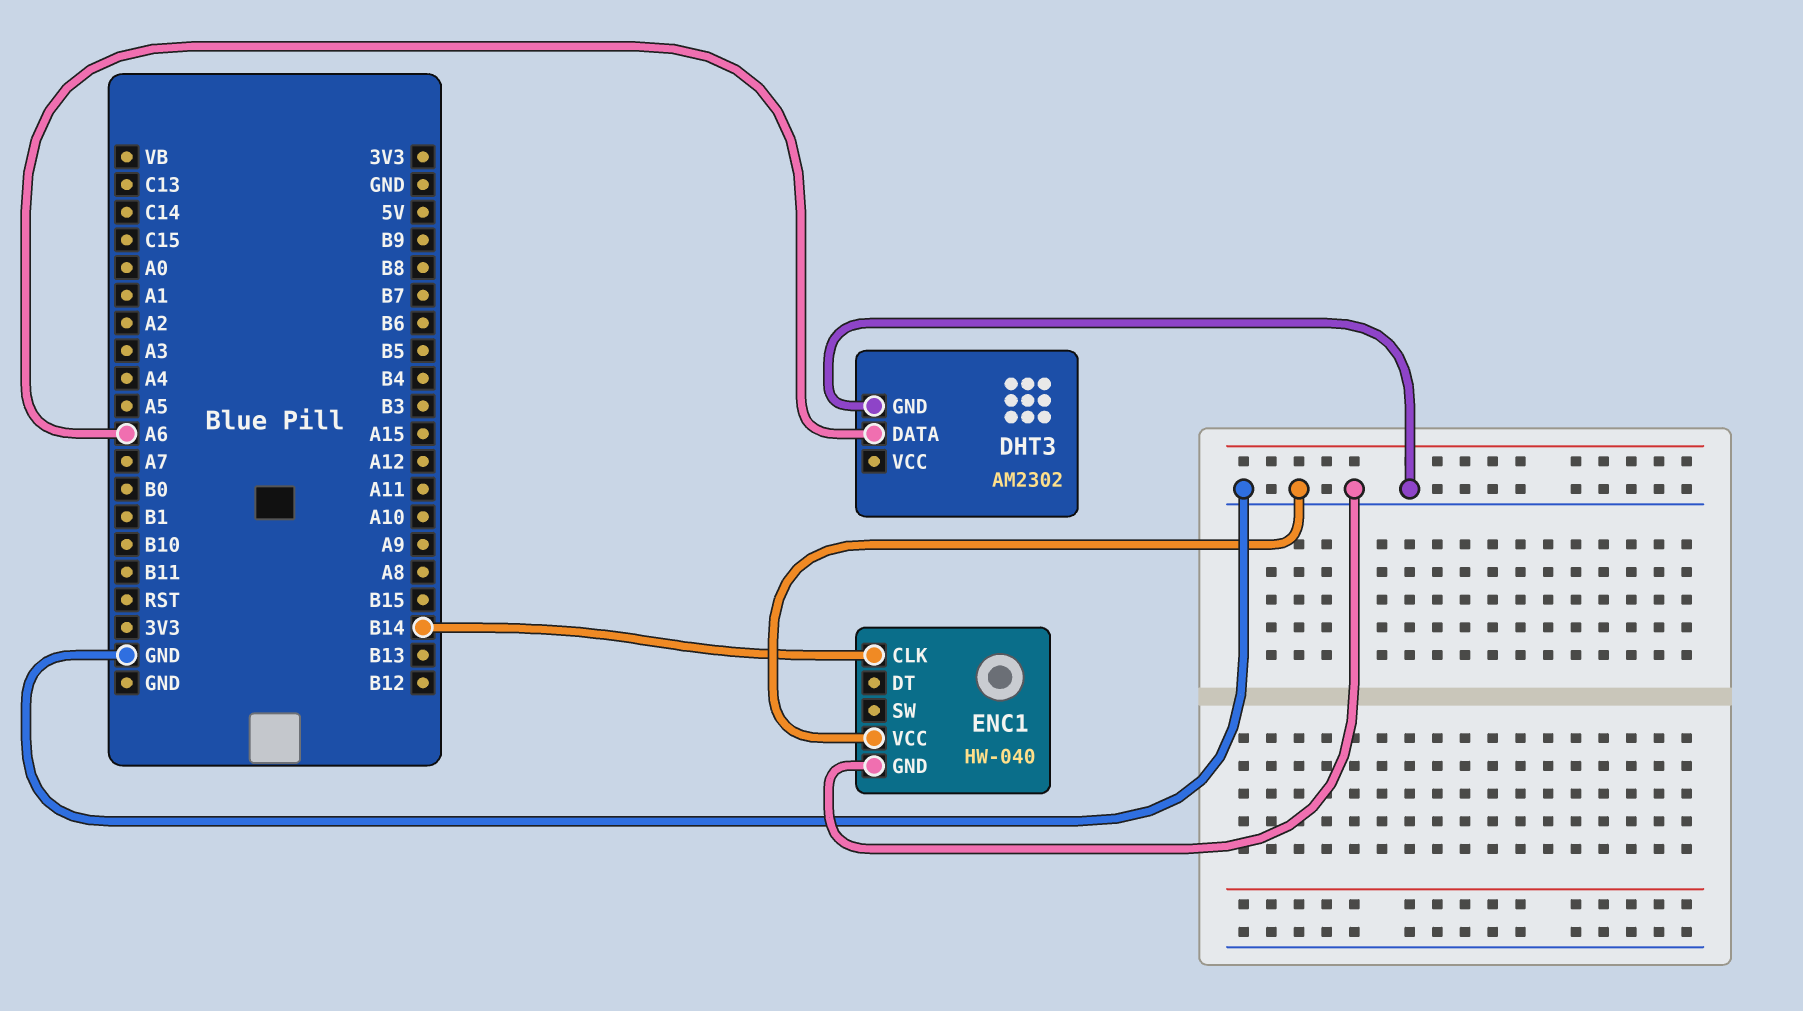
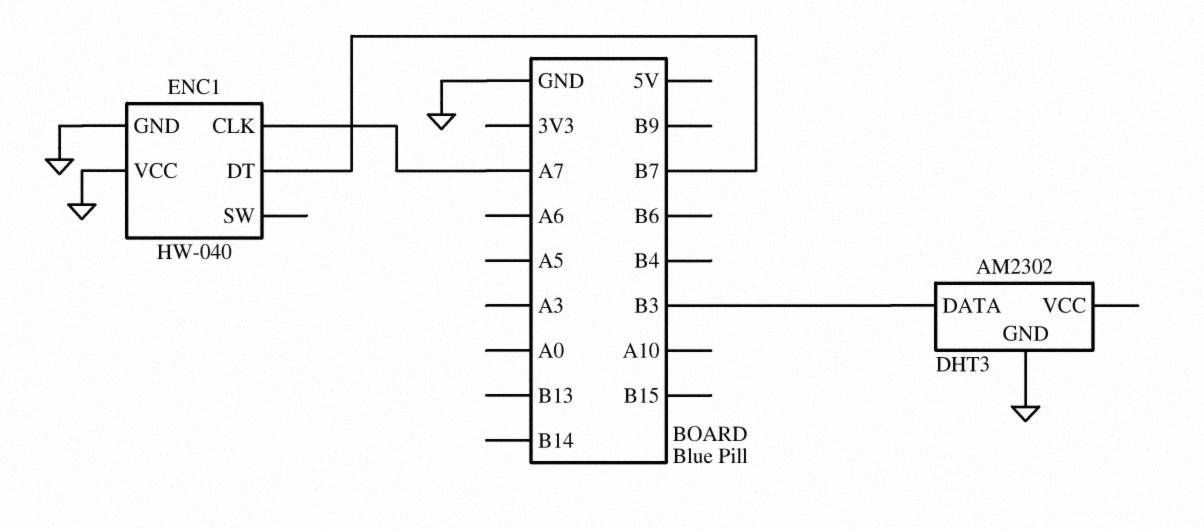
DHT3 pin DATA: A6 -> B3
ENC1 pin CLK: B14 -> A7
ENC1 pin DT: none -> B7

